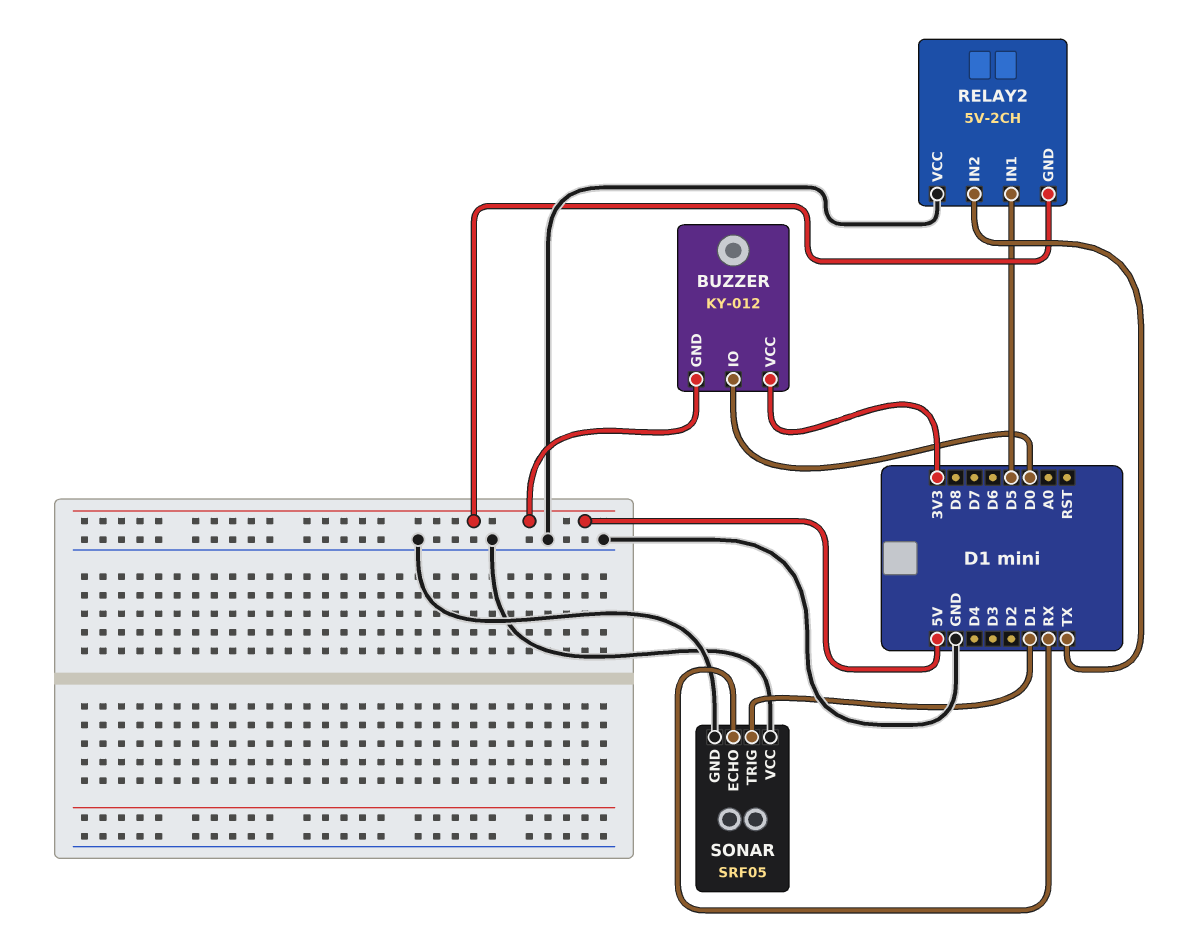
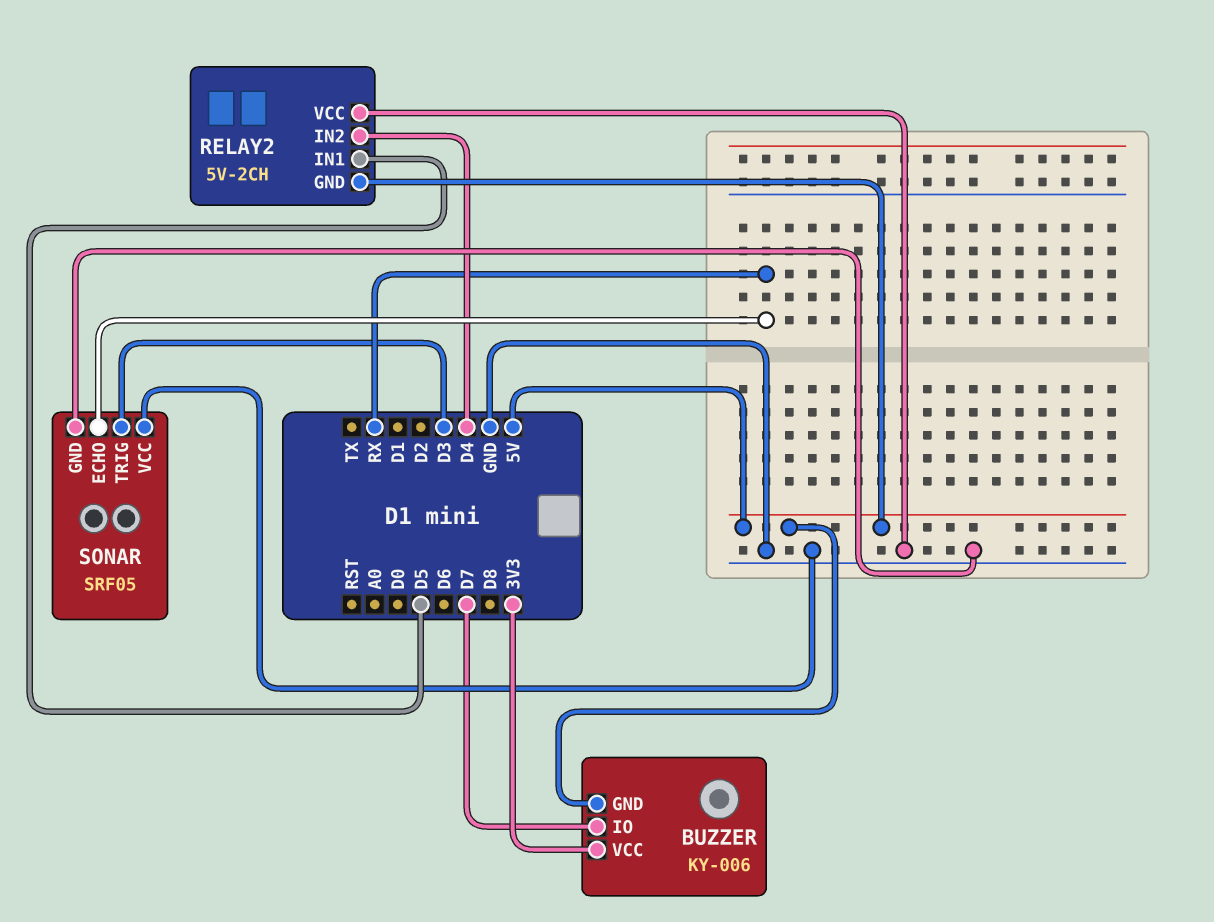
BUZZER: KY-012 -> KY-006
BUZZER pin IO: D0 -> D7
RELAY2 pin IN2: TX -> D4
SONAR pin TRIG: D1 -> D3

